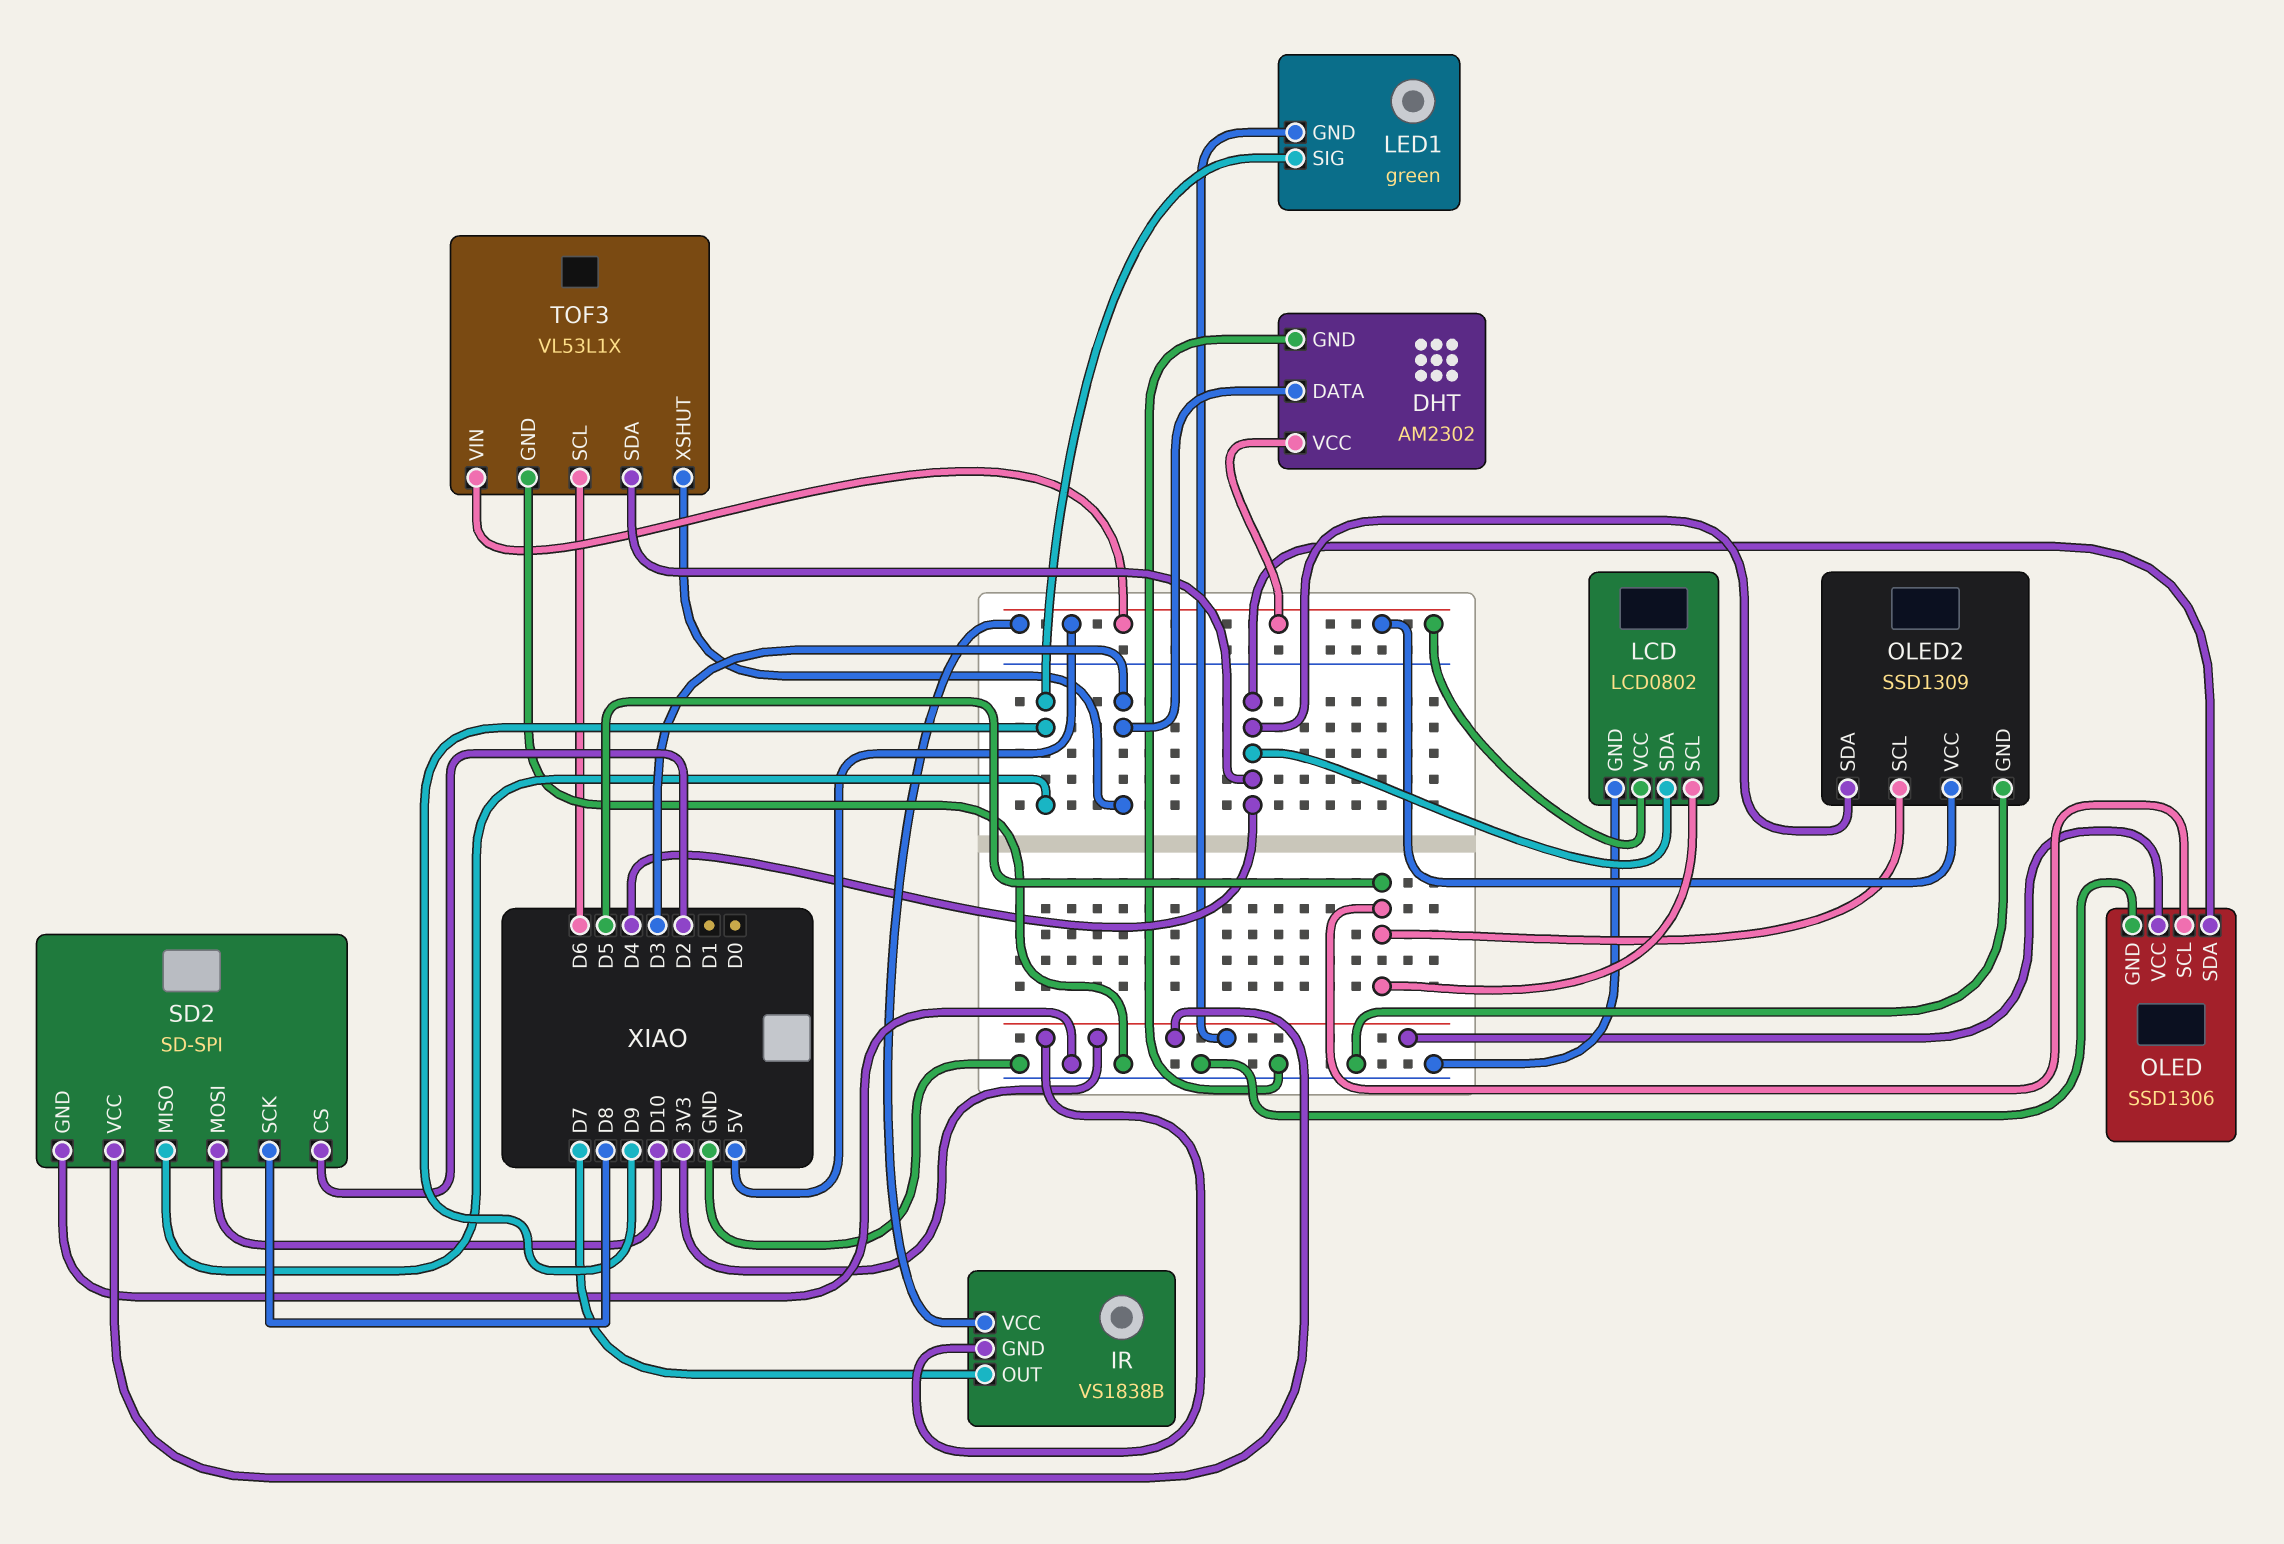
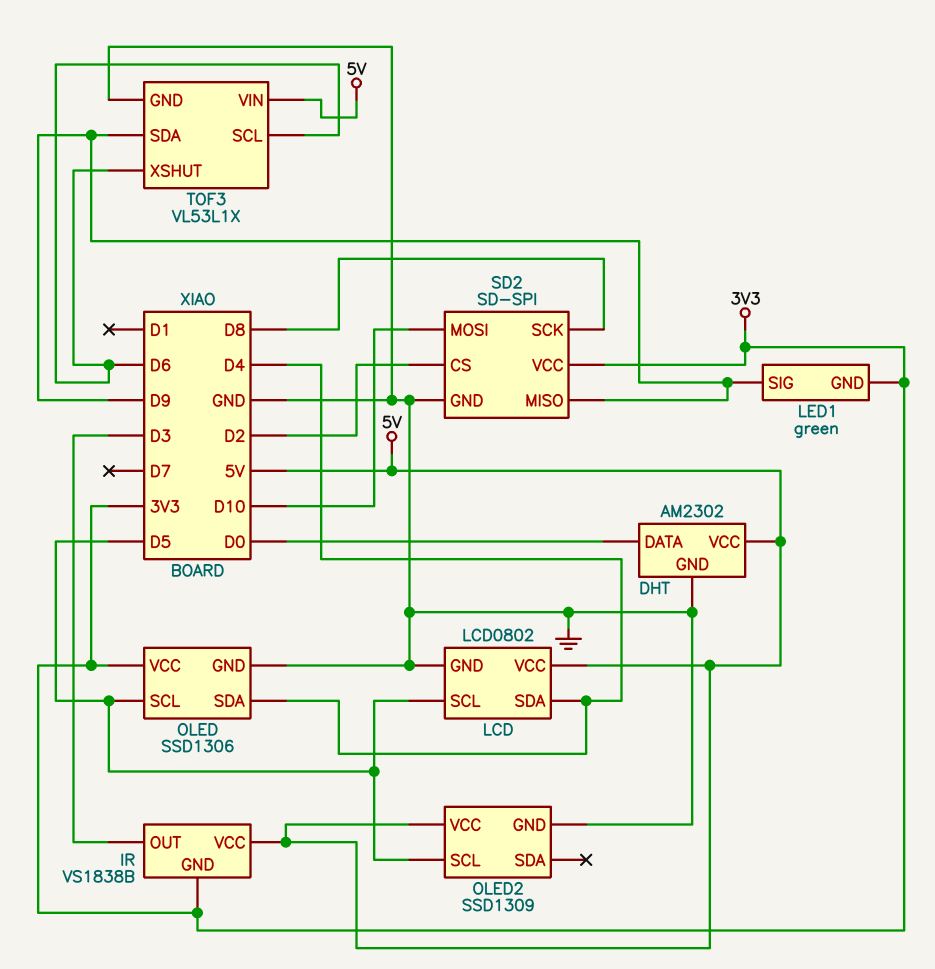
DHT pin DATA: D3 -> D0
IR pin OUT: D7 -> D3
OLED2 pin SDA: D4 -> none
TOF3 pin SDA: D4 -> D9
TOF3 pin XSHUT: D3 -> D6

